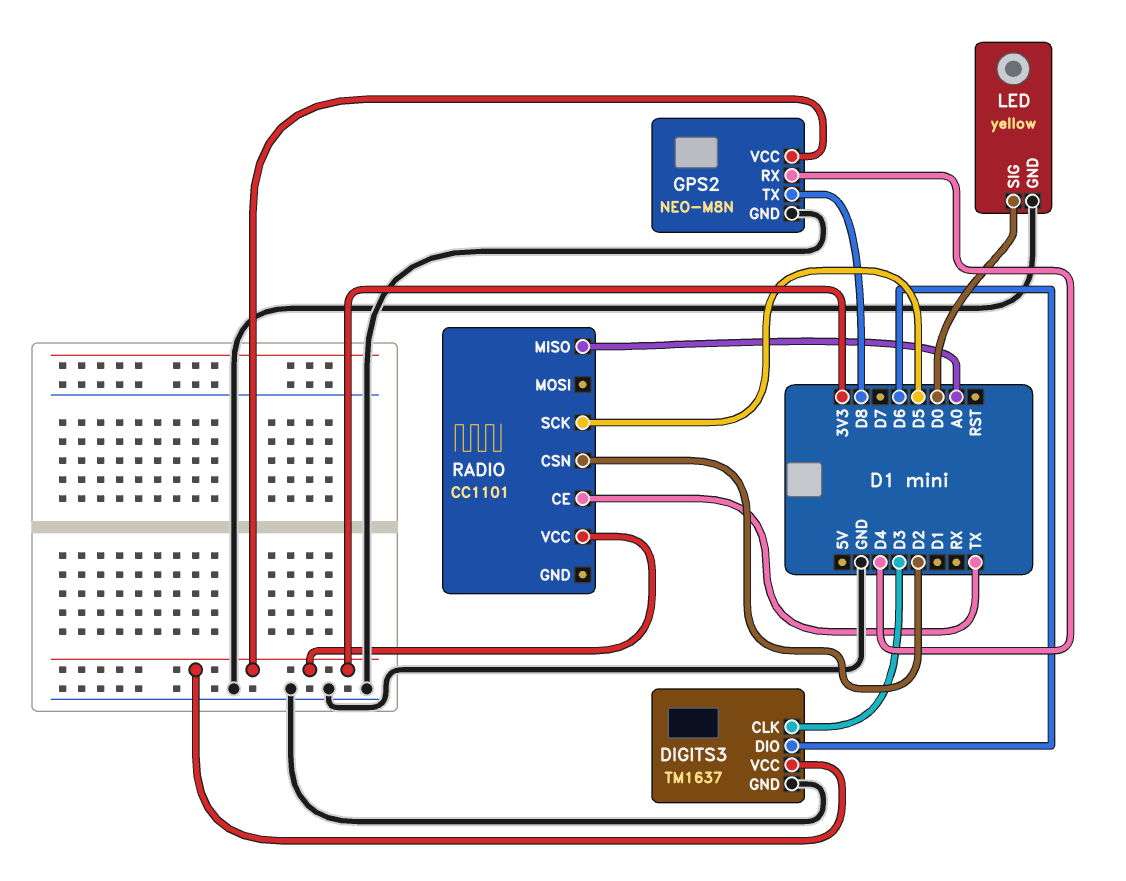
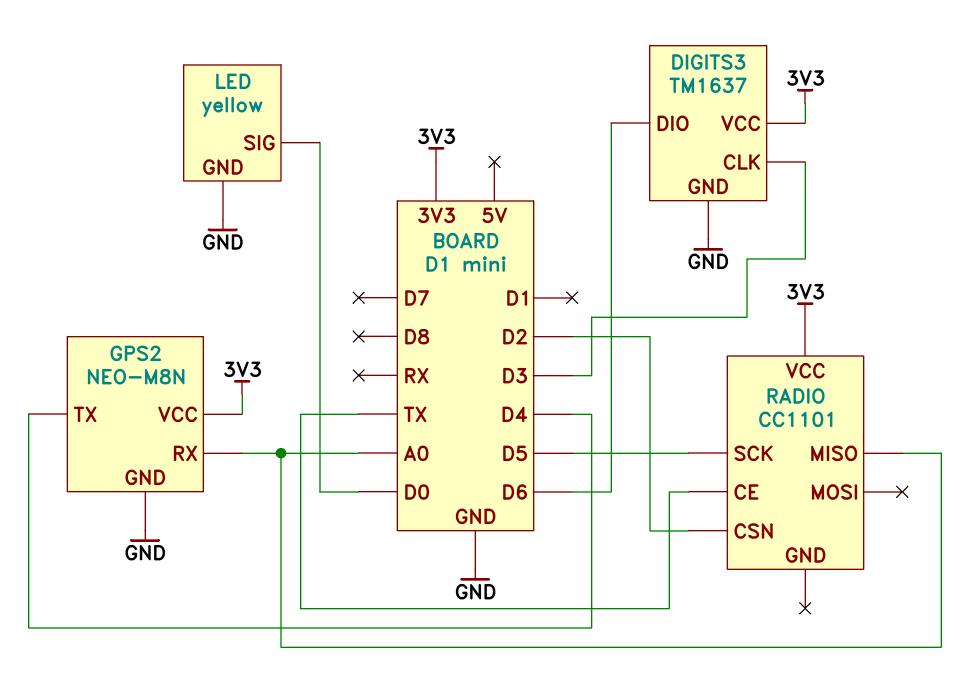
GPS2 pin RX: D4 -> A0
GPS2 pin TX: D8 -> D4

